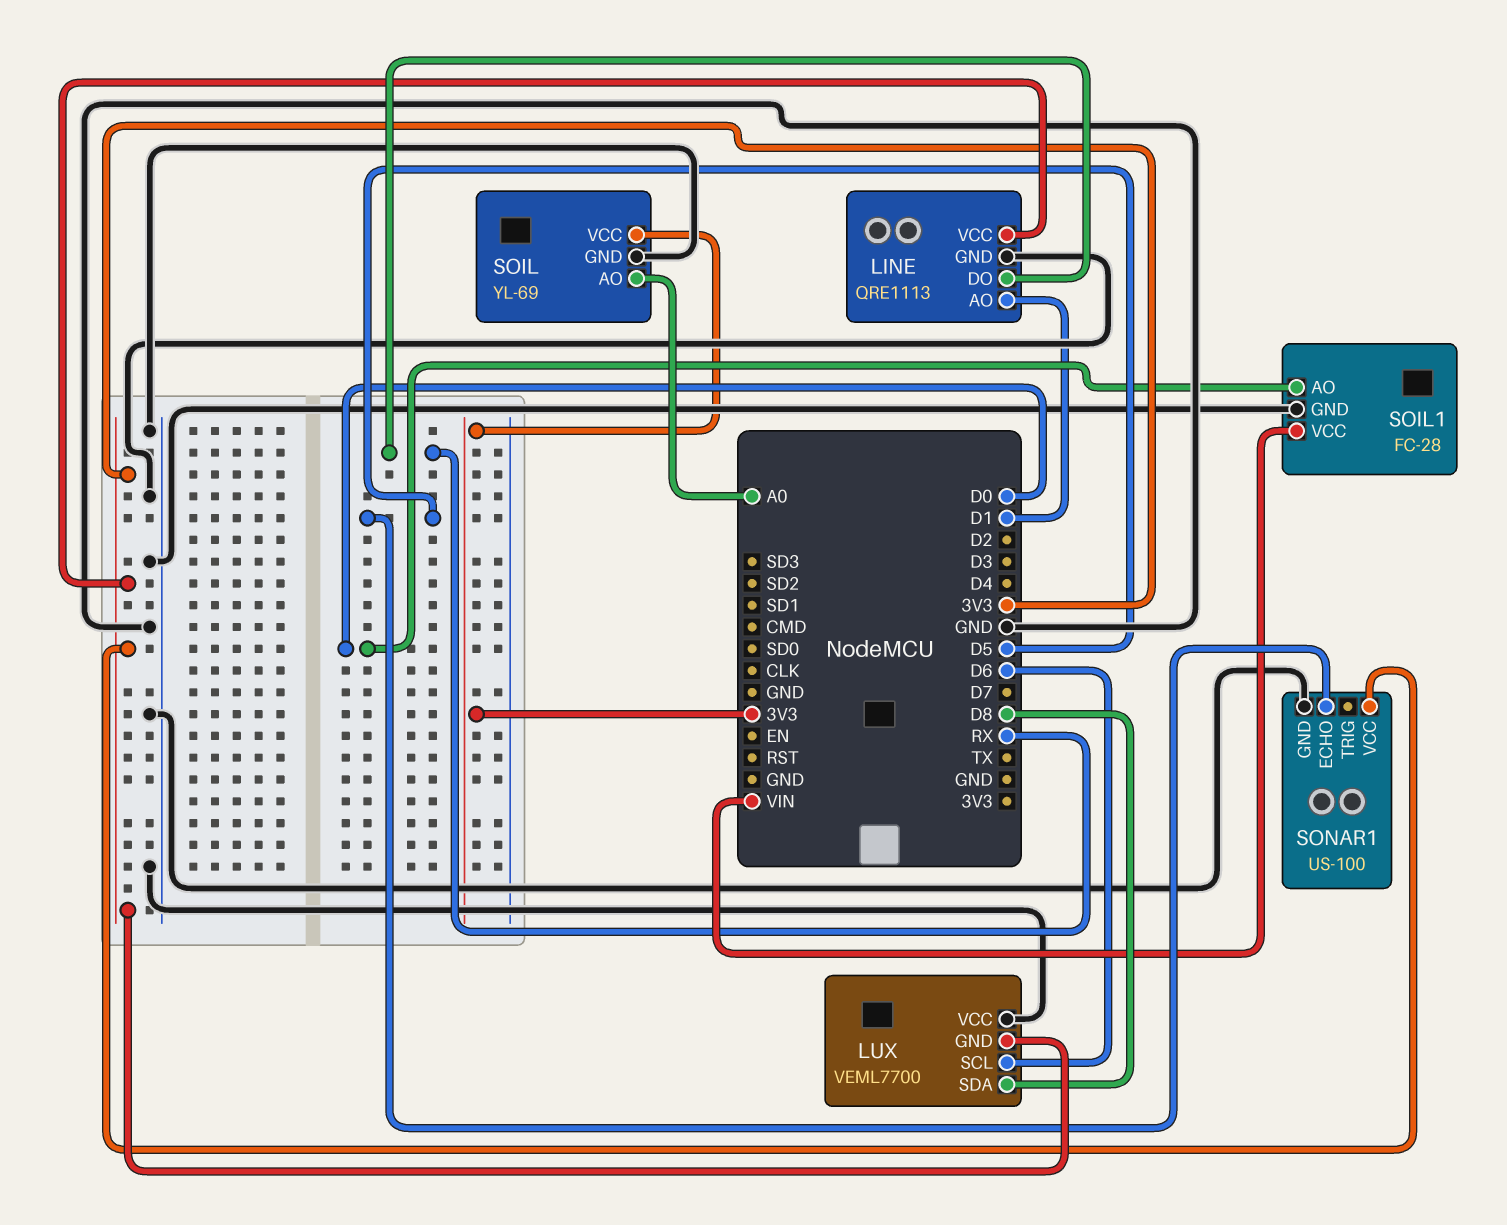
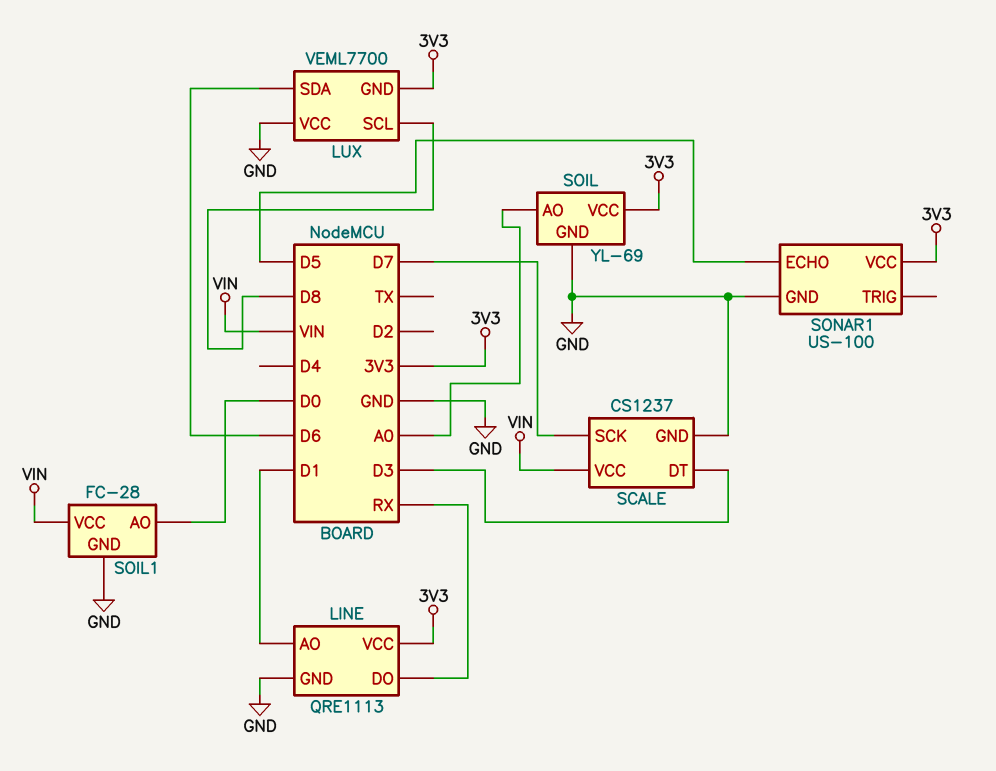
LUX pin SCL: D6 -> D8
LUX pin SDA: D8 -> D6
SCALE: none -> CS1237
SCALE pin DT: none -> D3
SCALE pin GND: none -> GND
SCALE pin SCK: none -> D7
SCALE pin VCC: none -> VIN

